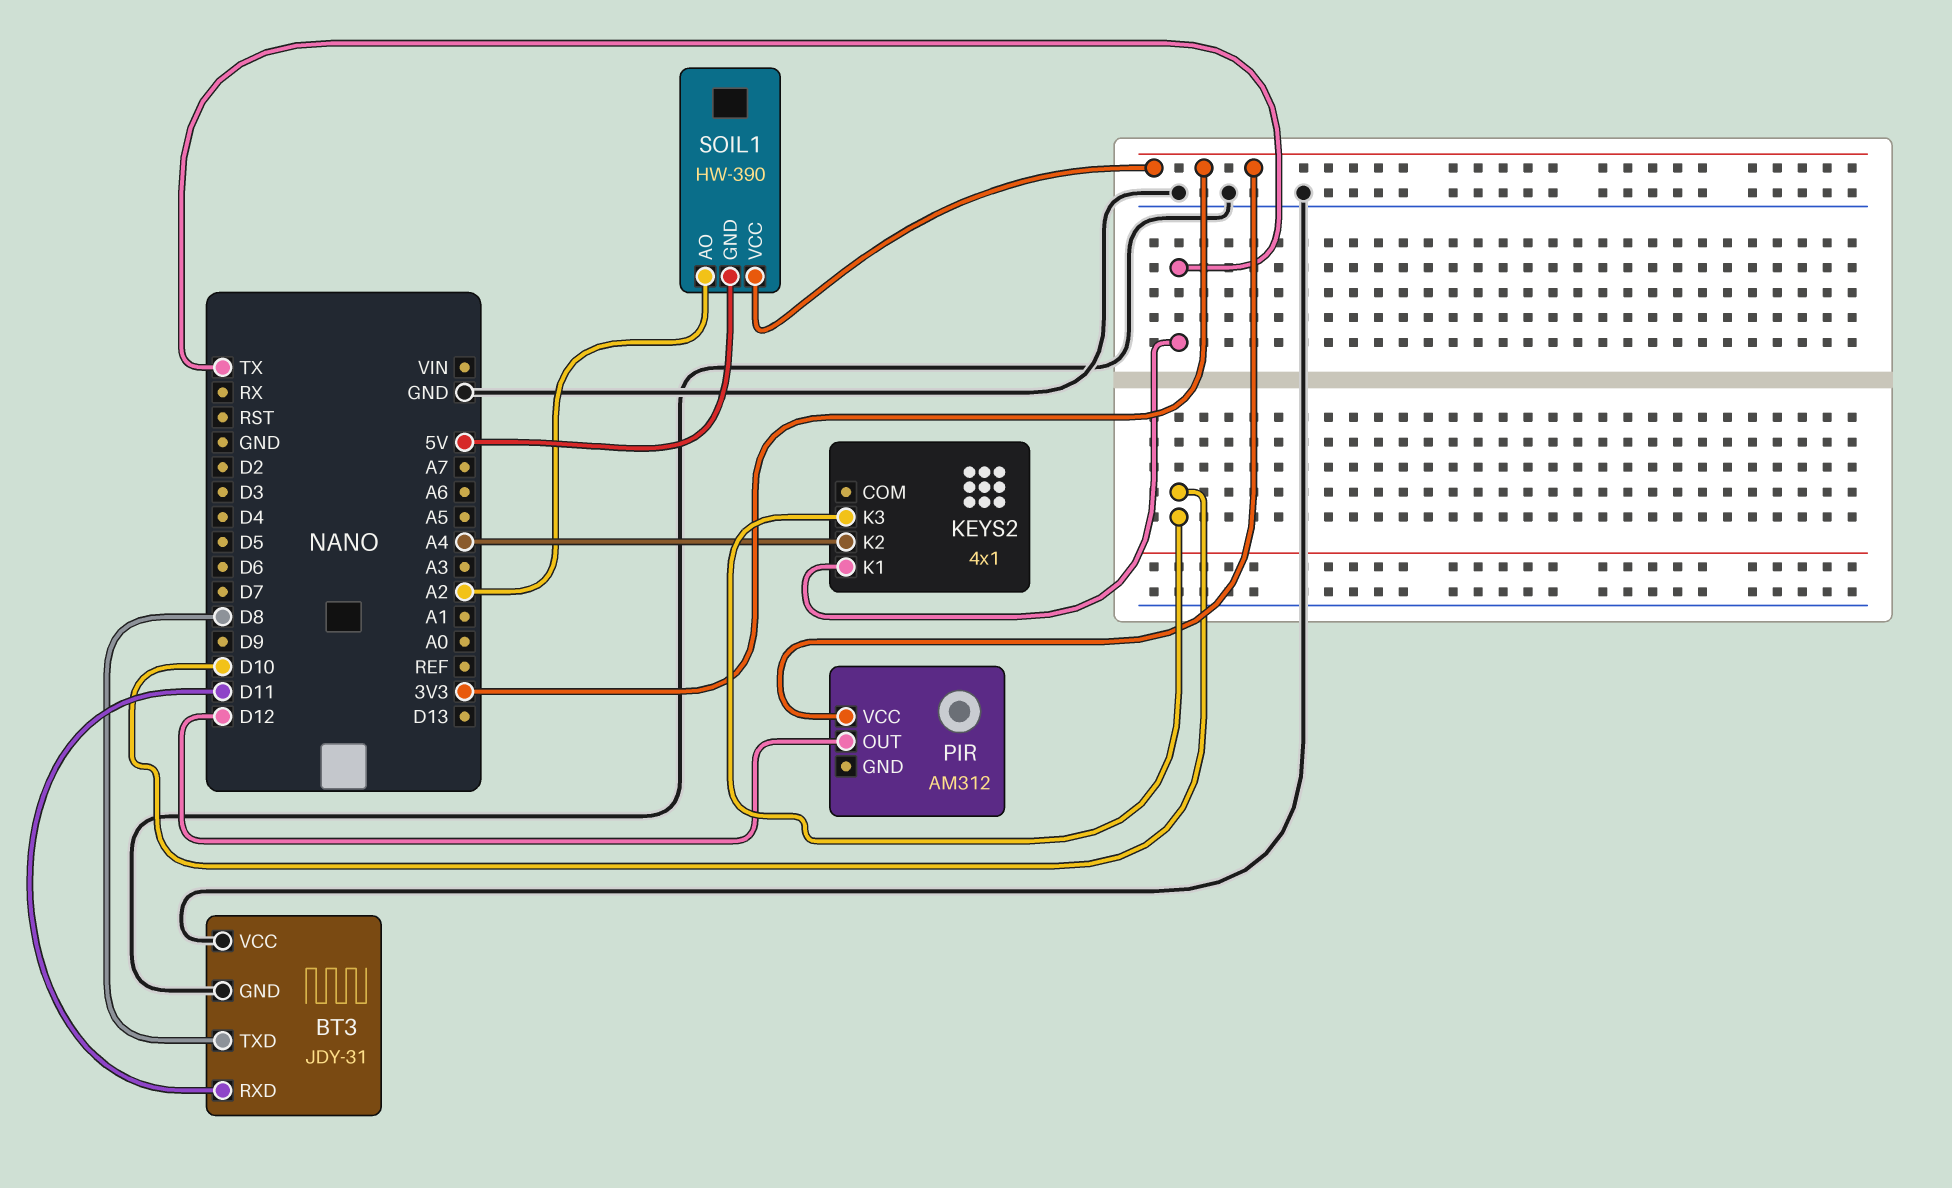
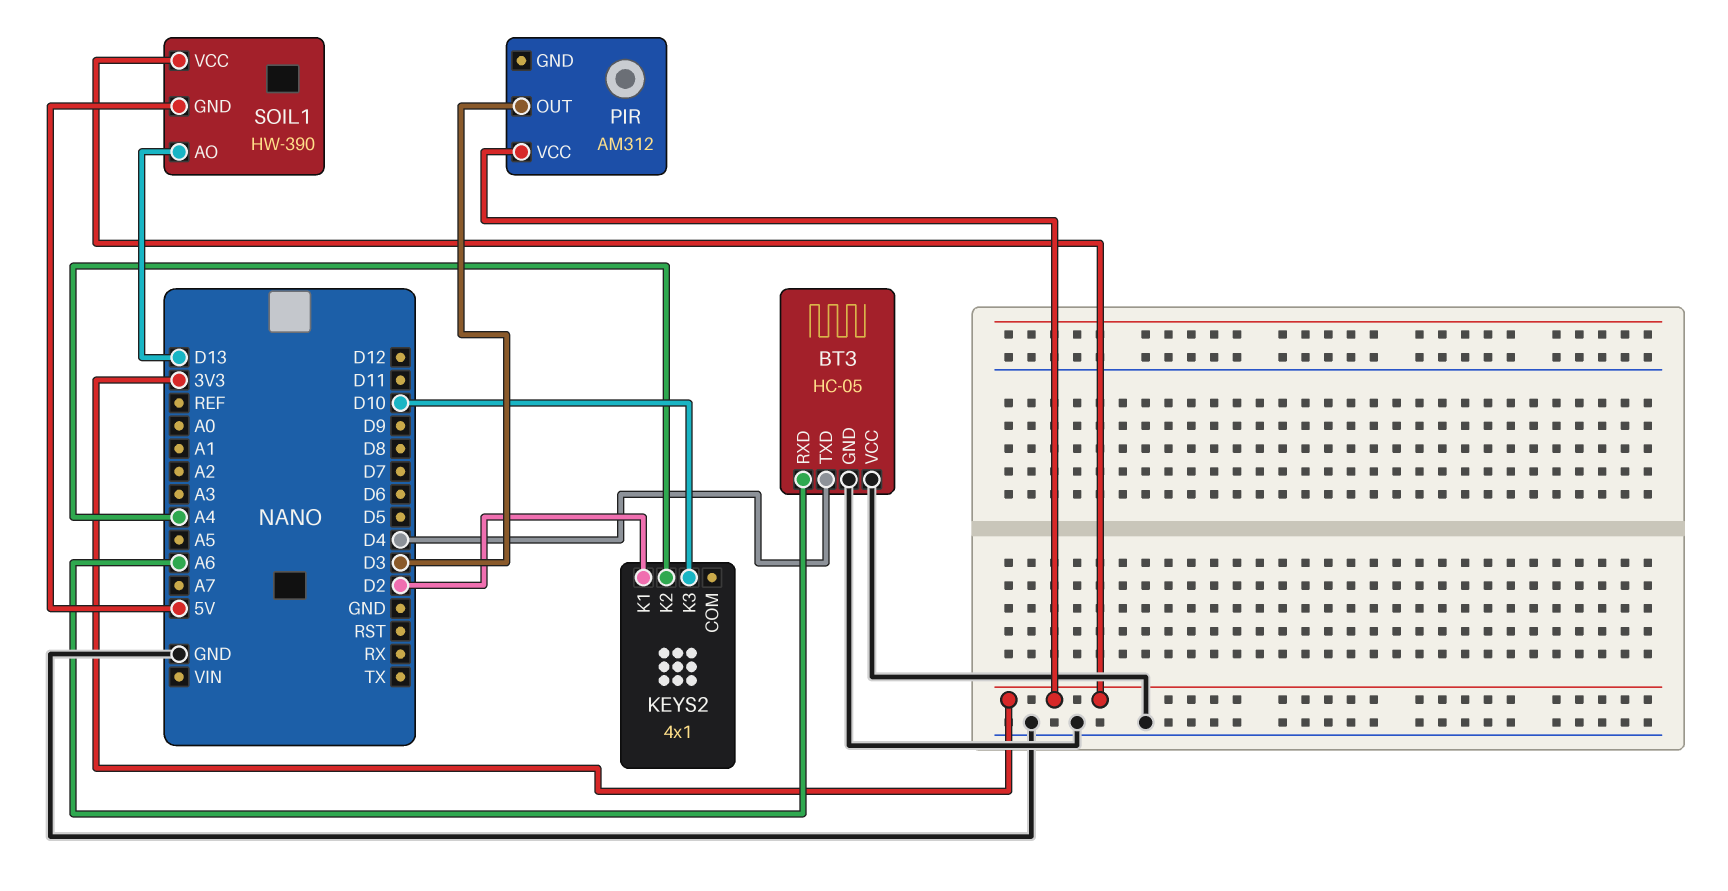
BT3: JDY-31 -> HC-05
BT3 pin RXD: D11 -> A6
BT3 pin TXD: D8 -> D4
KEYS2 pin K1: TX -> D2
PIR pin OUT: D12 -> D3
SOIL1 pin AO: A2 -> D13

